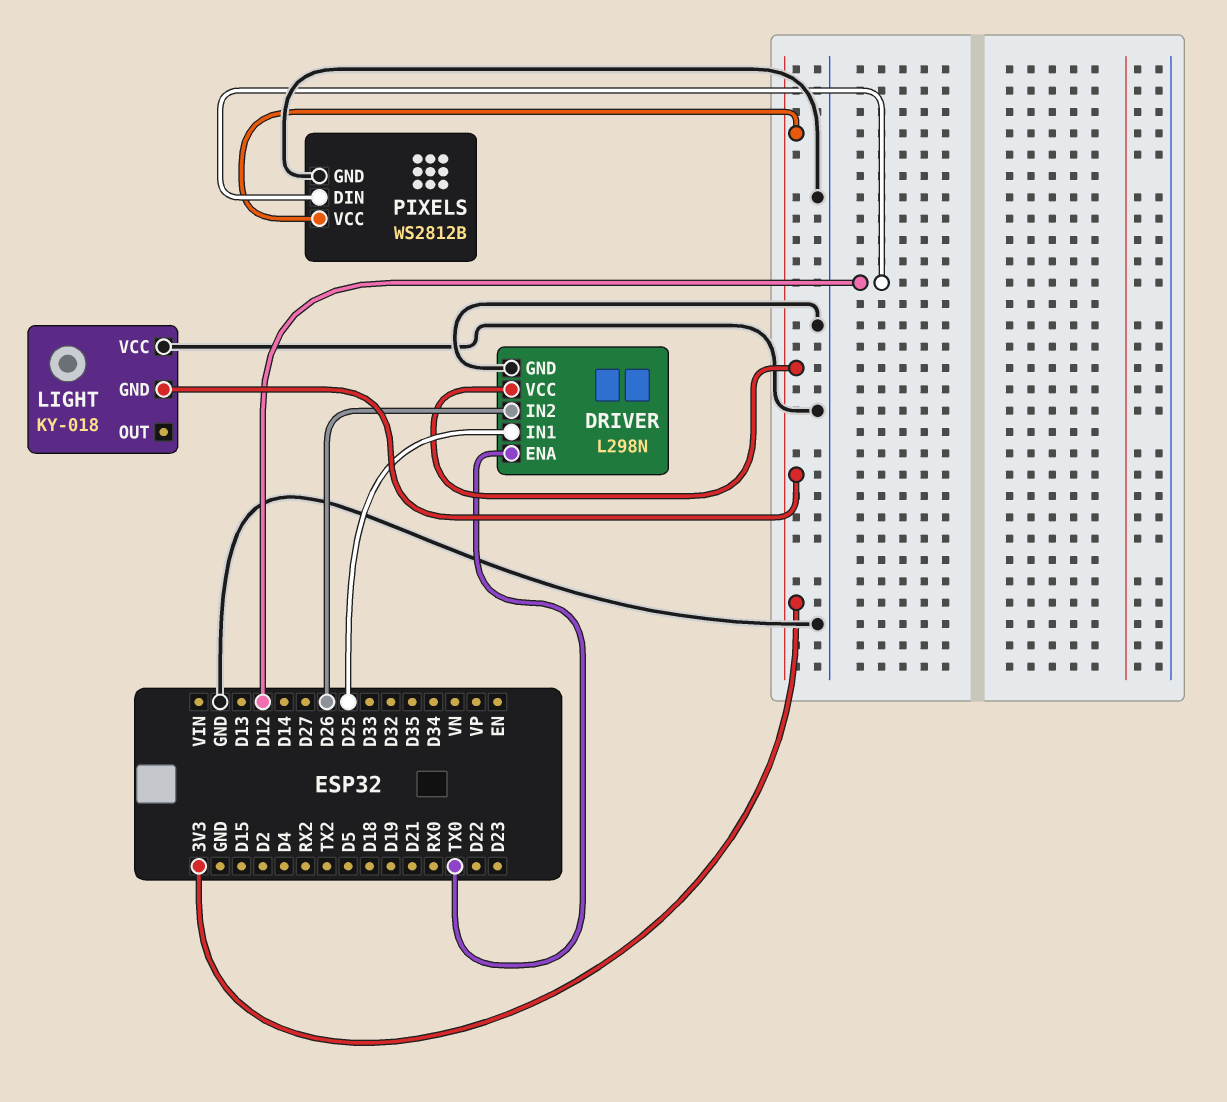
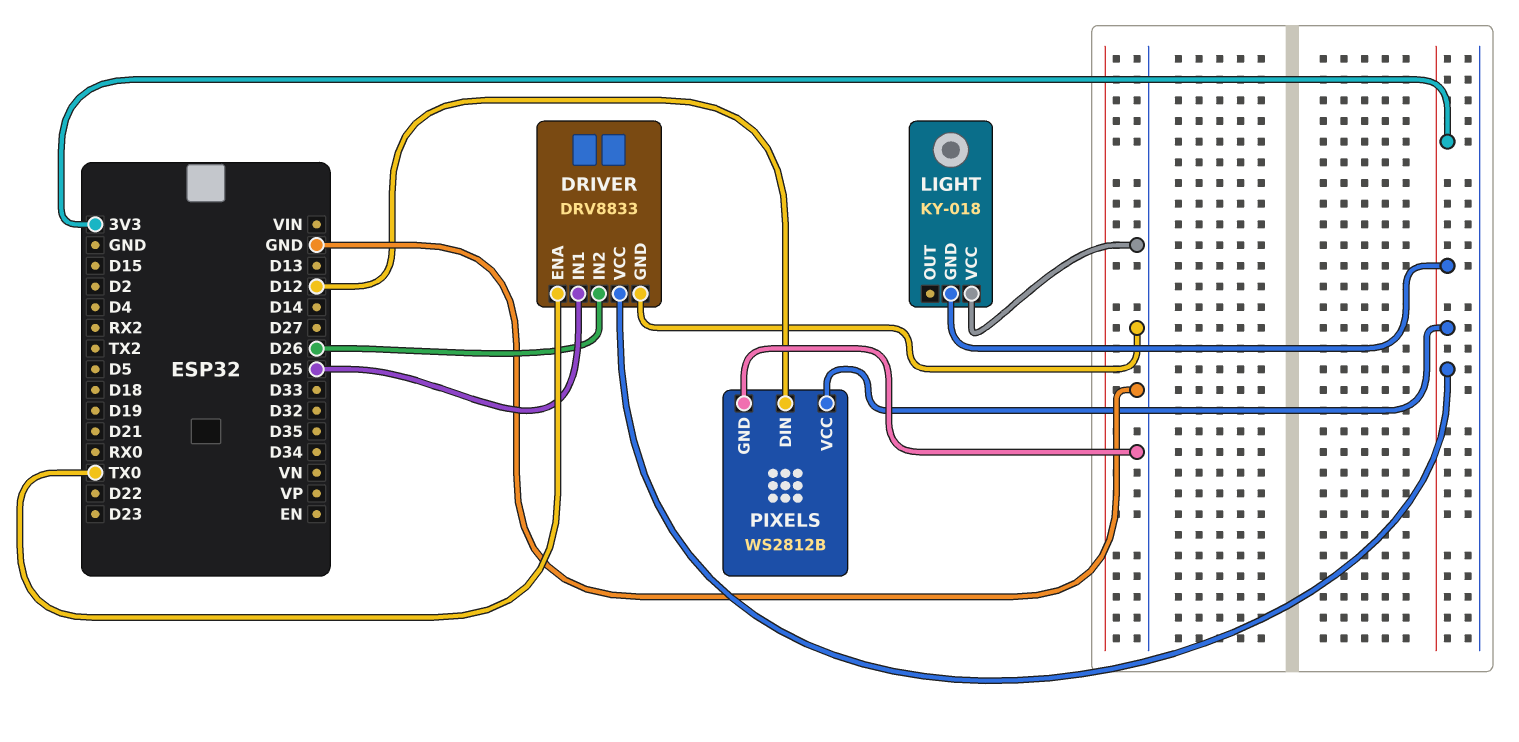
DRIVER: L298N -> DRV8833

